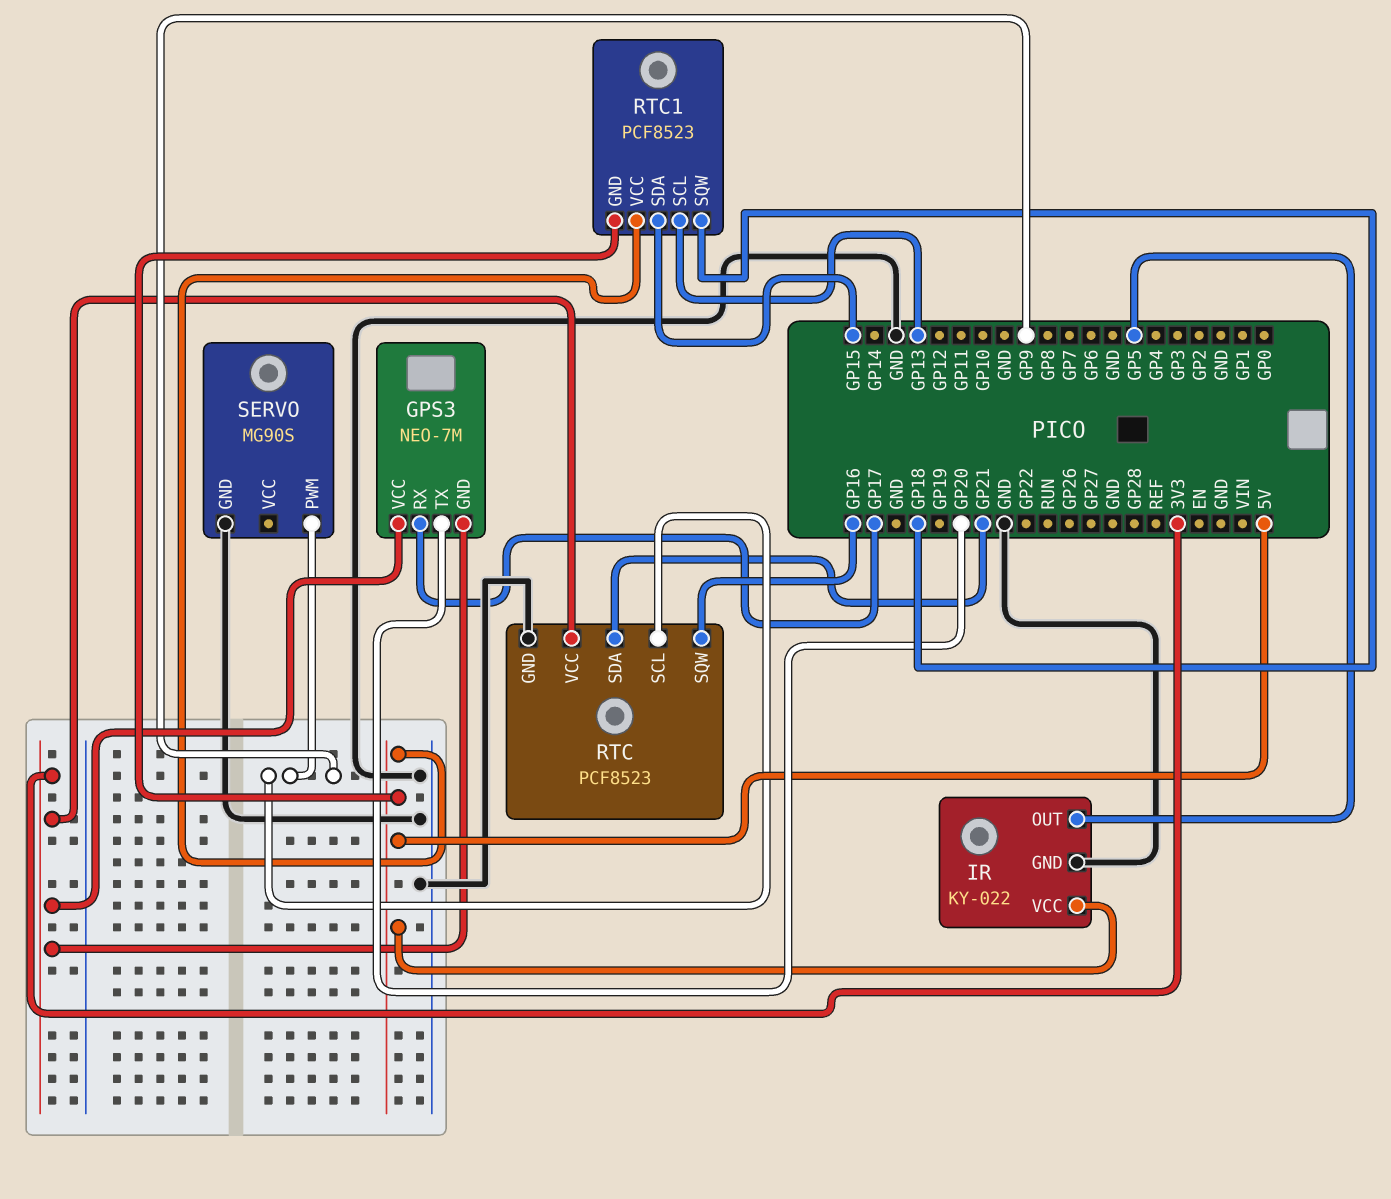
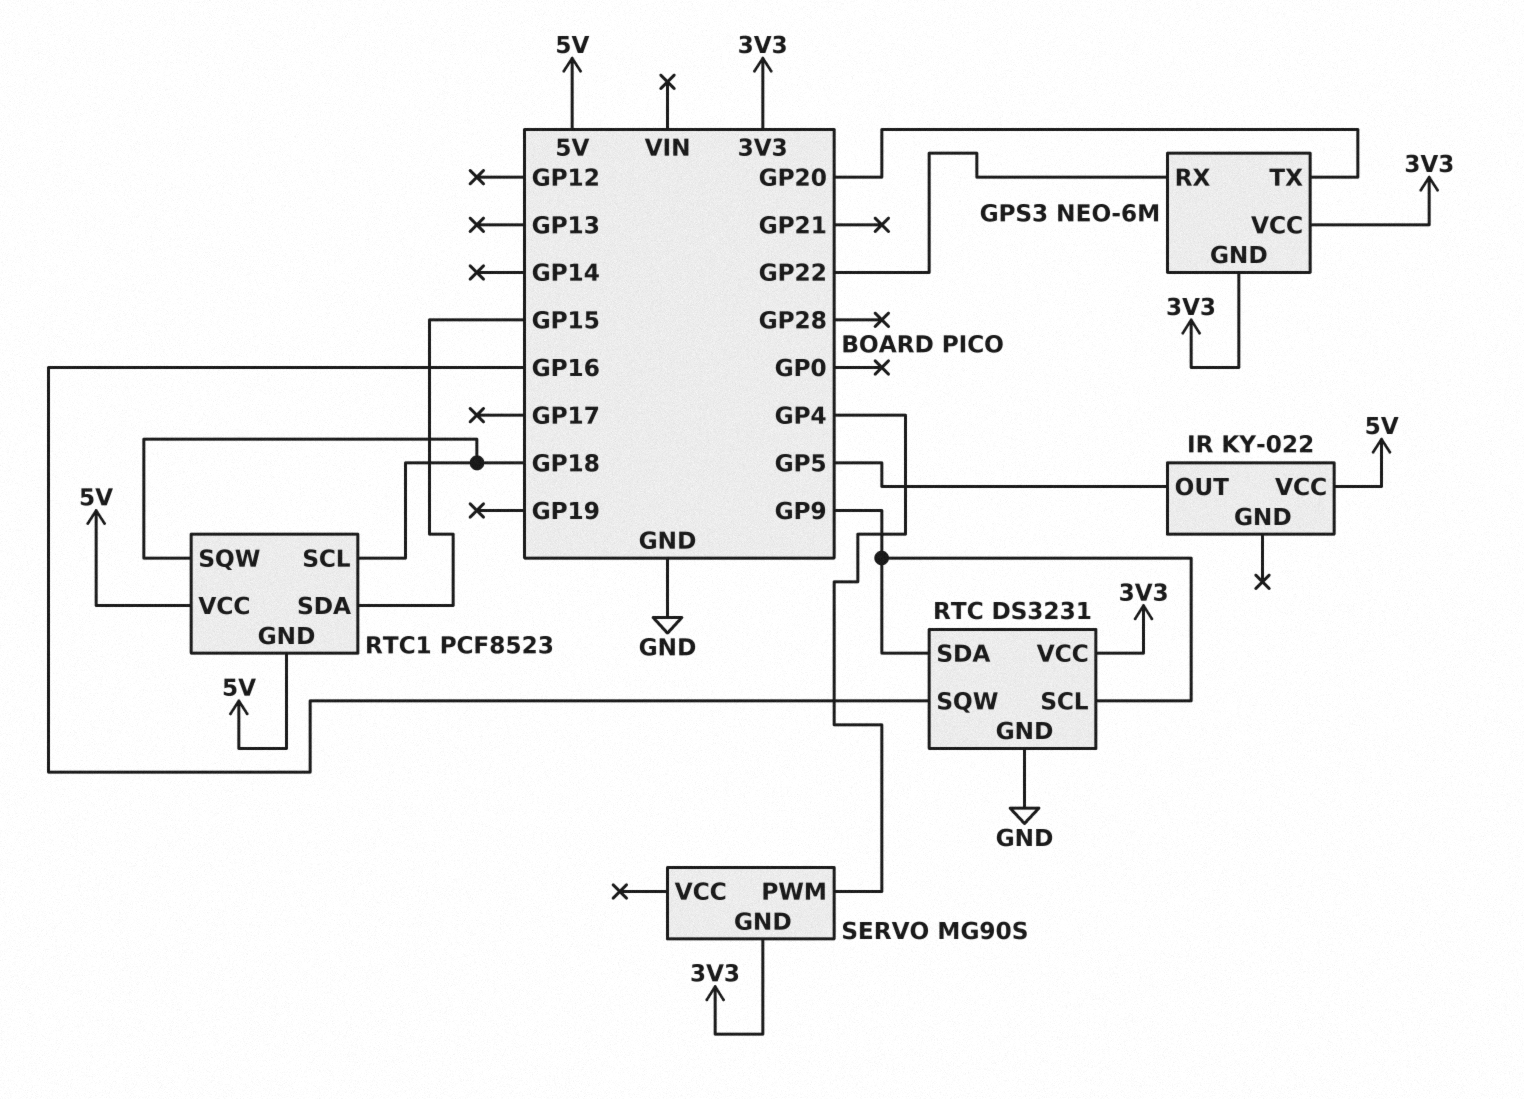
GPS3: NEO-7M -> NEO-6M
GPS3 pin RX: GP17 -> GP22
IR pin GND: GND -> none
RTC: PCF8523 -> DS3231
RTC pin SDA: GP21 -> GP9
RTC1 pin SCL: GP13 -> GP18
SERVO pin GND: GND -> 3V3
SERVO pin PWM: GP9 -> GP4

